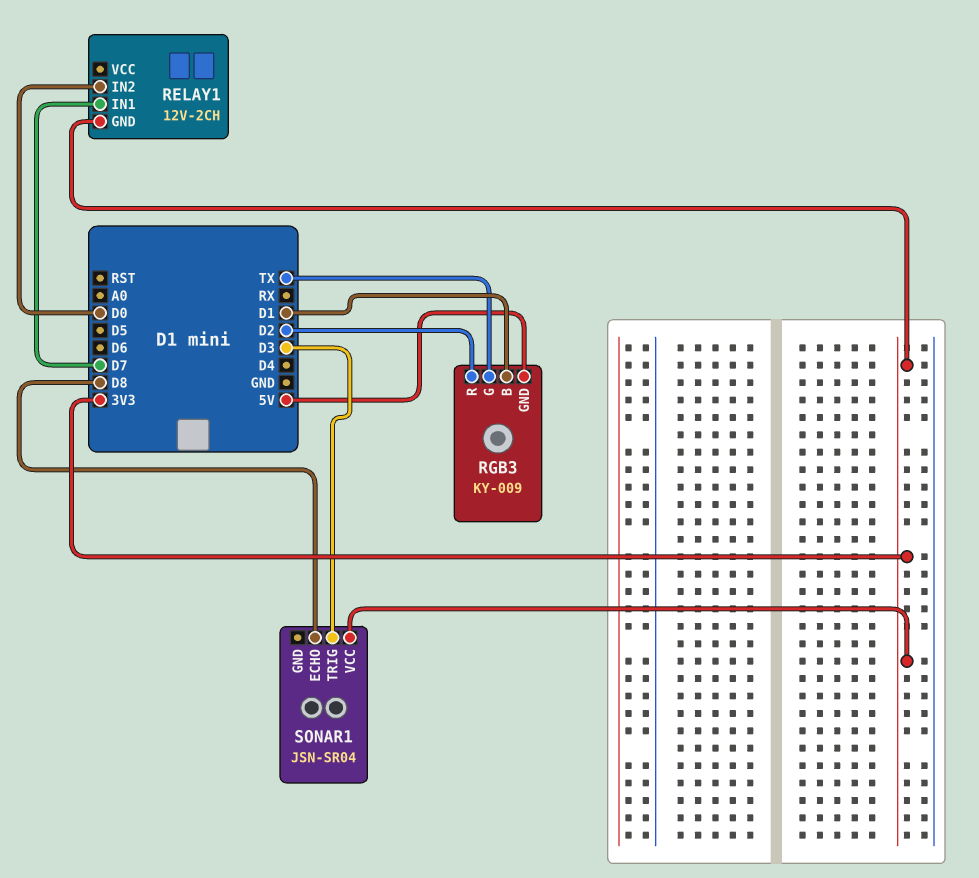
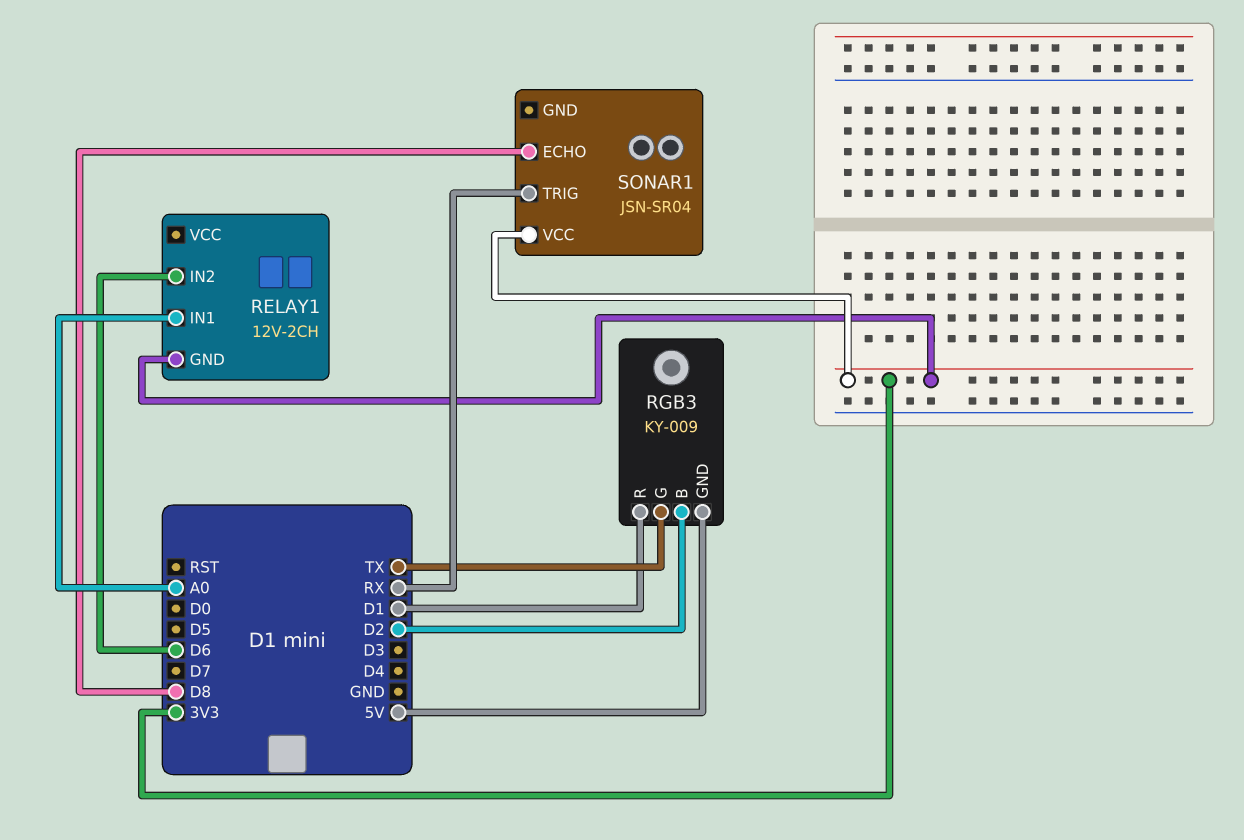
RELAY1 pin IN1: D7 -> A0
RELAY1 pin IN2: D0 -> D6
RGB3 pin B: D1 -> D2
RGB3 pin R: D2 -> D1
SONAR1 pin TRIG: D3 -> RX

